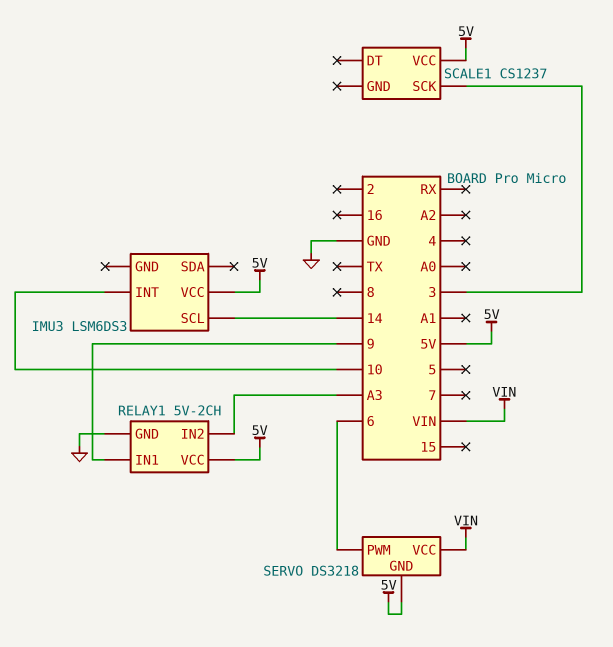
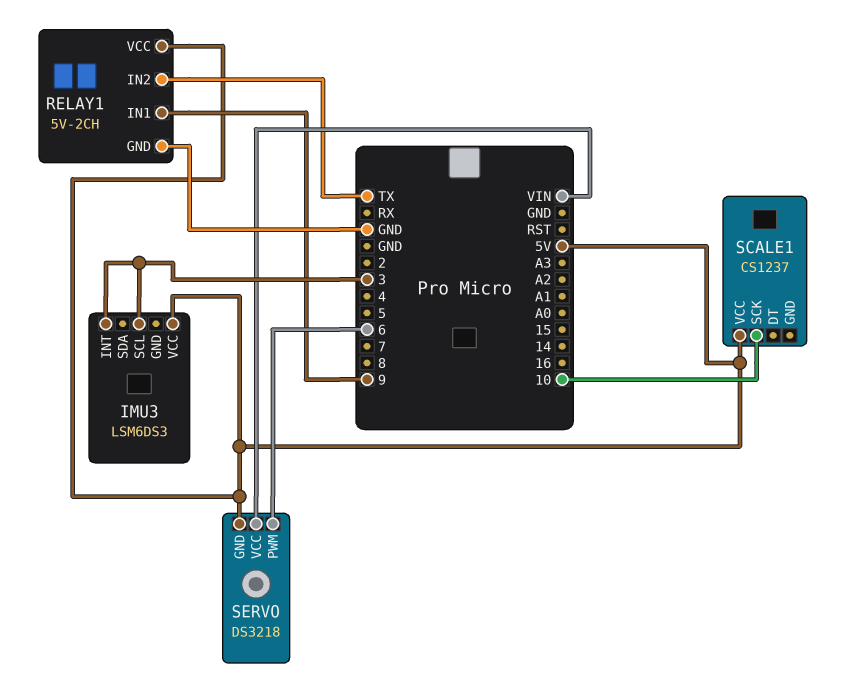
IMU3 pin INT: 10 -> 3
IMU3 pin SCL: 14 -> 3
RELAY1 pin IN2: A3 -> TX
SCALE1 pin SCK: 3 -> 10

